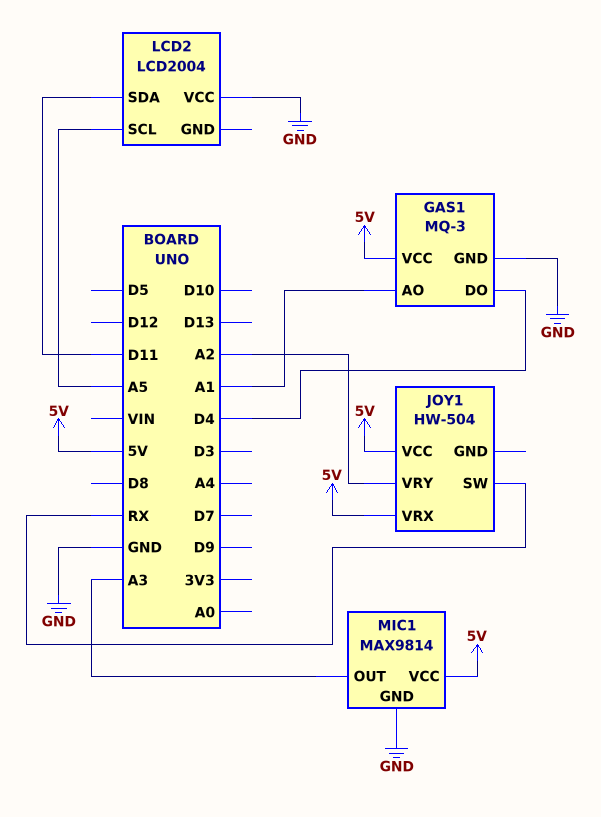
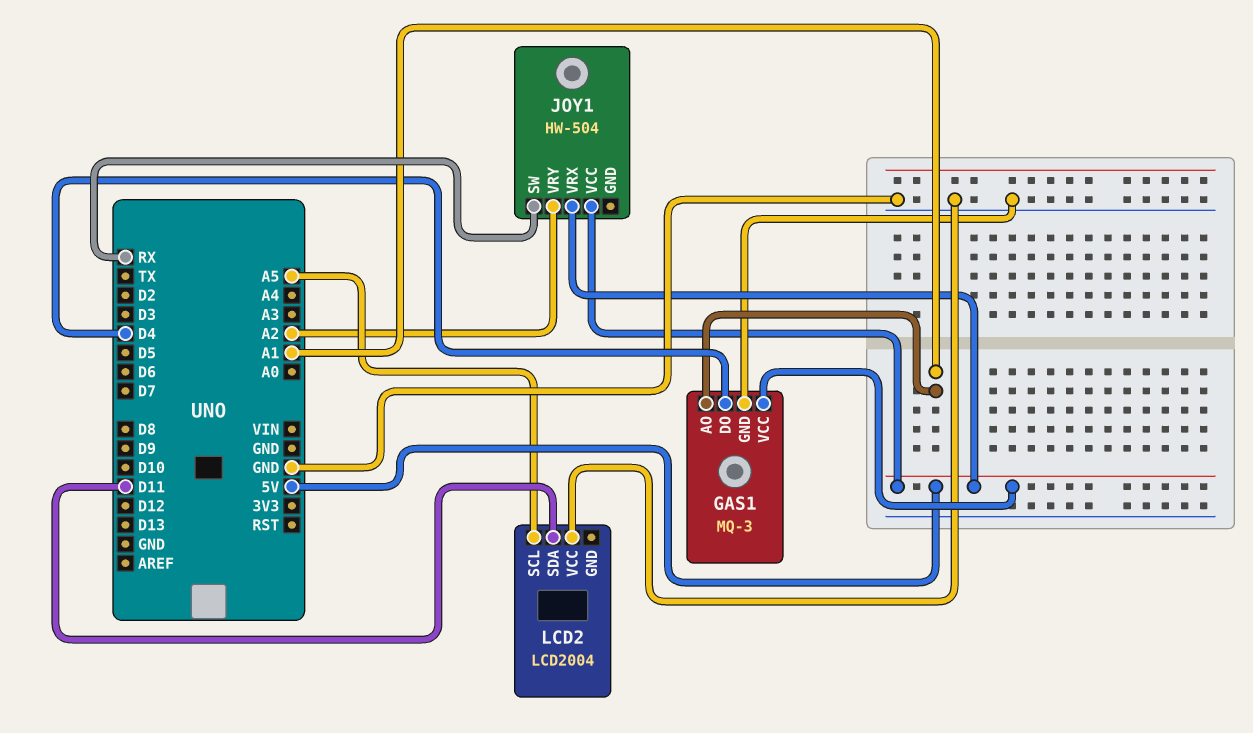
MIC1: MAX9814 -> none
MIC1 pin GND: GND -> none
MIC1 pin OUT: A3 -> none
MIC1 pin VCC: 5V -> none

